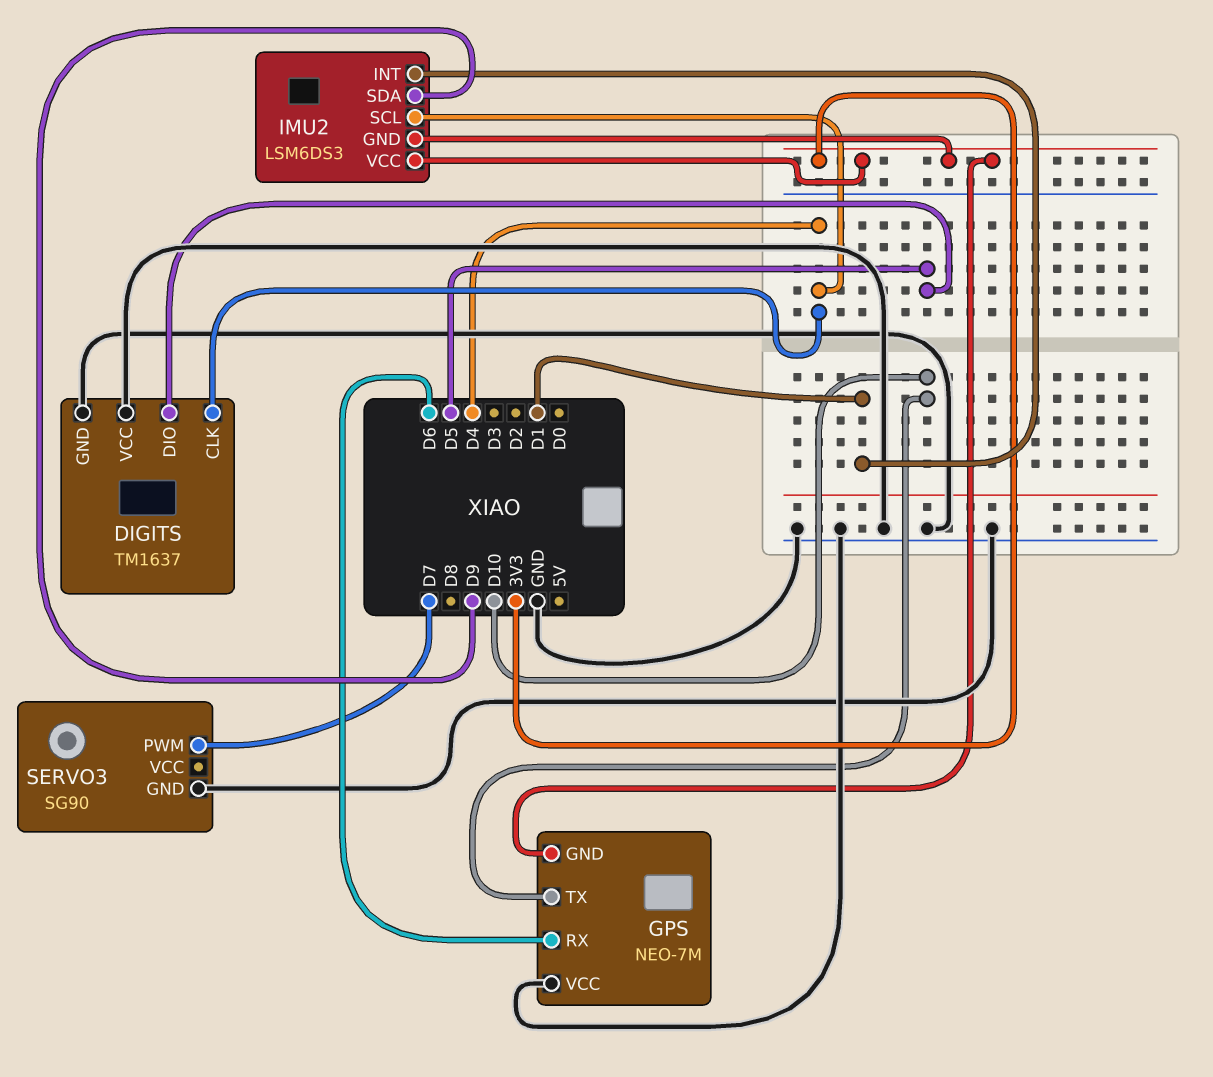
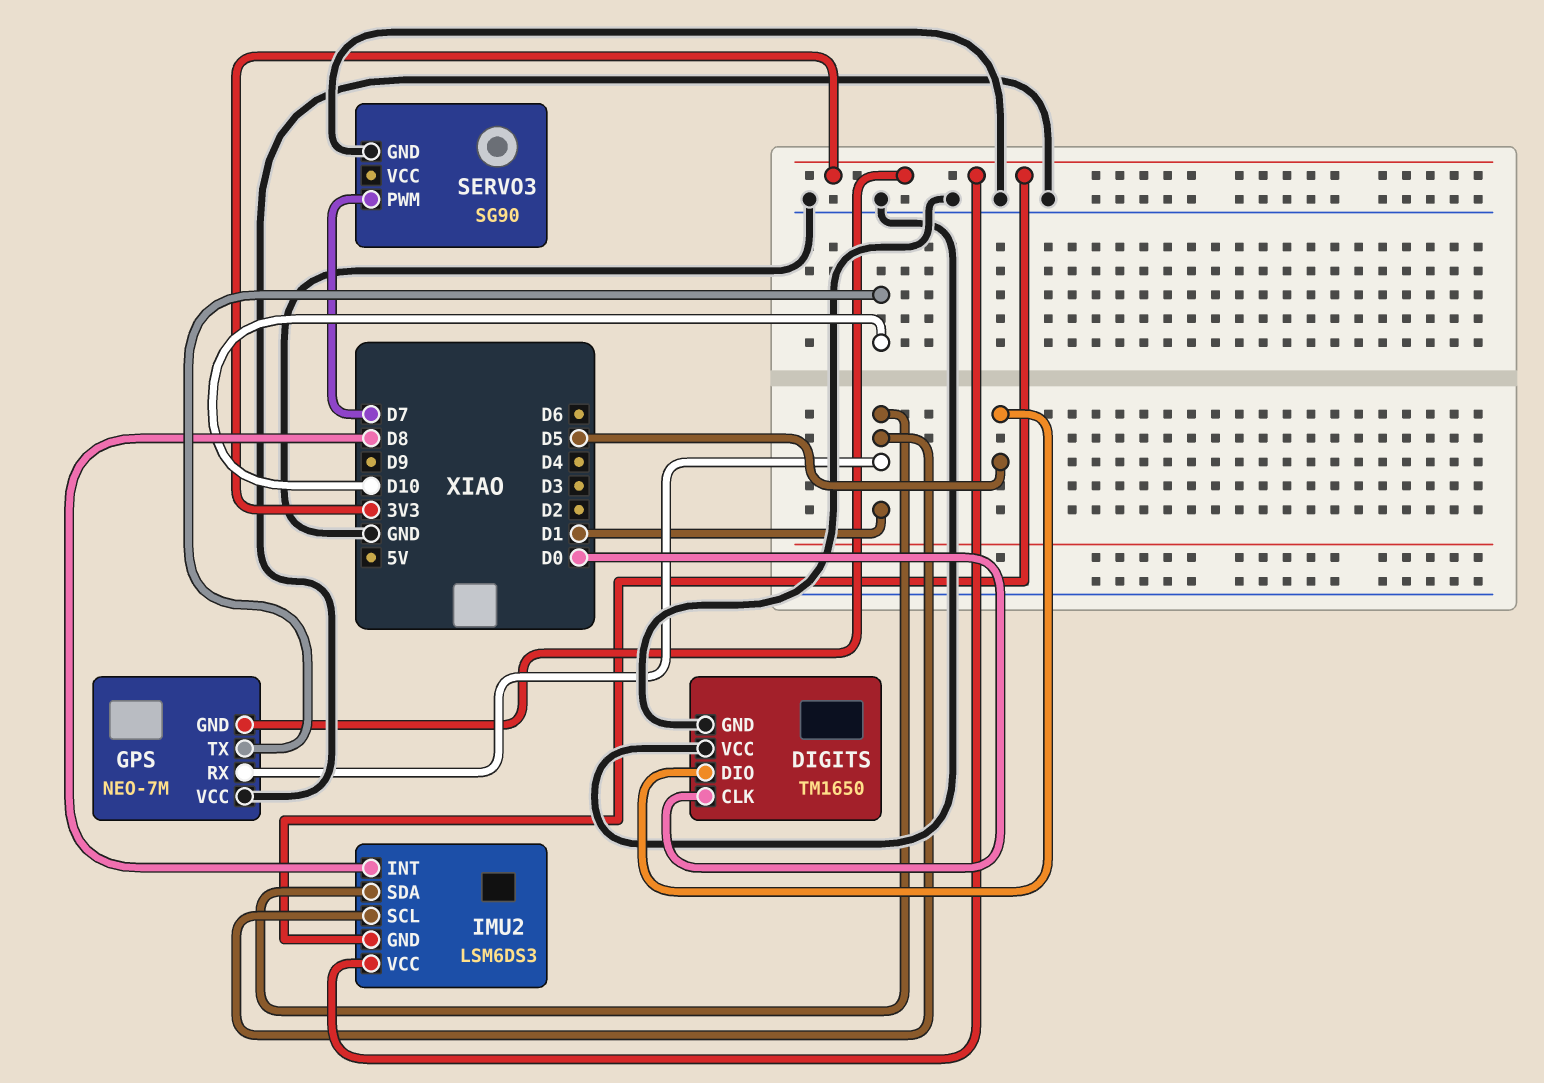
DIGITS: TM1637 -> TM1650
DIGITS pin CLK: D4 -> D0
GPS pin RX: D6 -> D1
IMU2 pin INT: D1 -> D8
IMU2 pin SCL: D4 -> D1
IMU2 pin SDA: D9 -> D1

